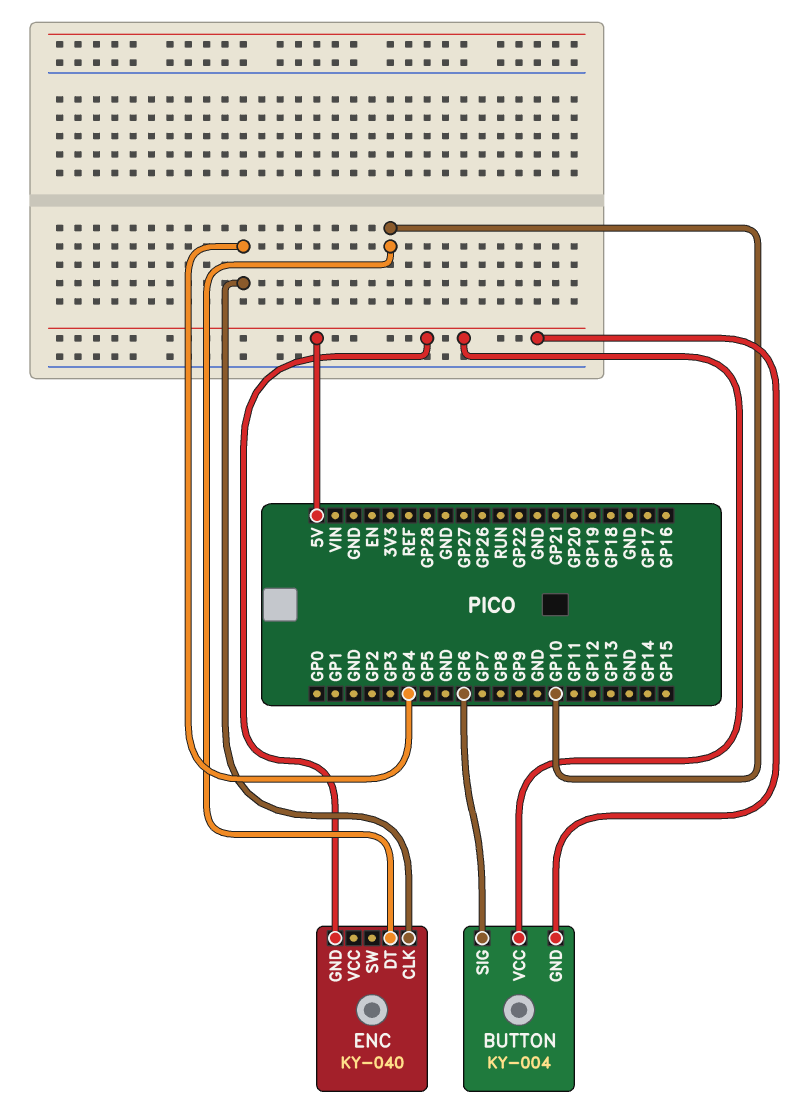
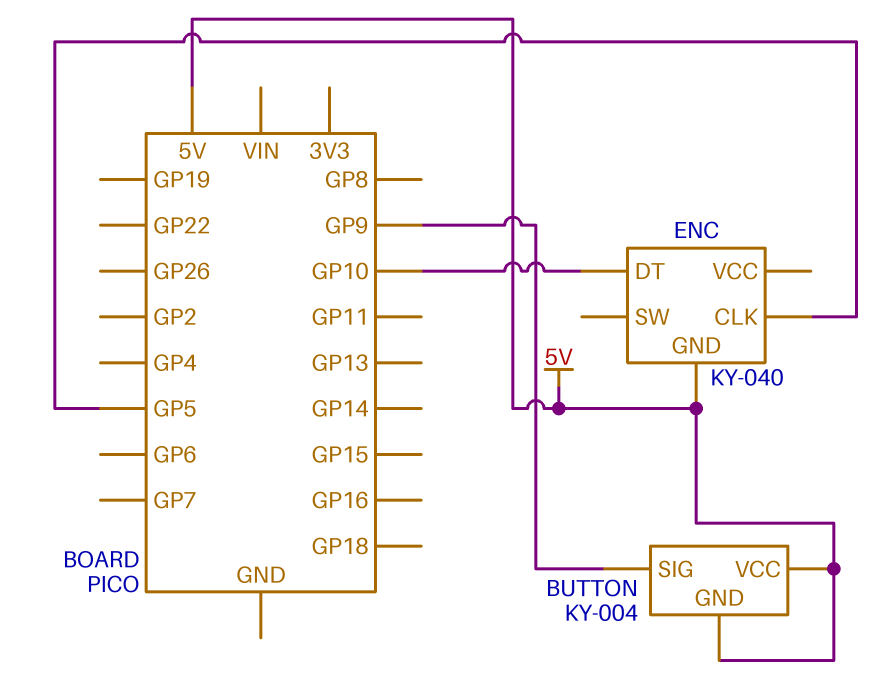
BUTTON pin SIG: GP6 -> GP9
ENC pin CLK: GP4 -> GP5

